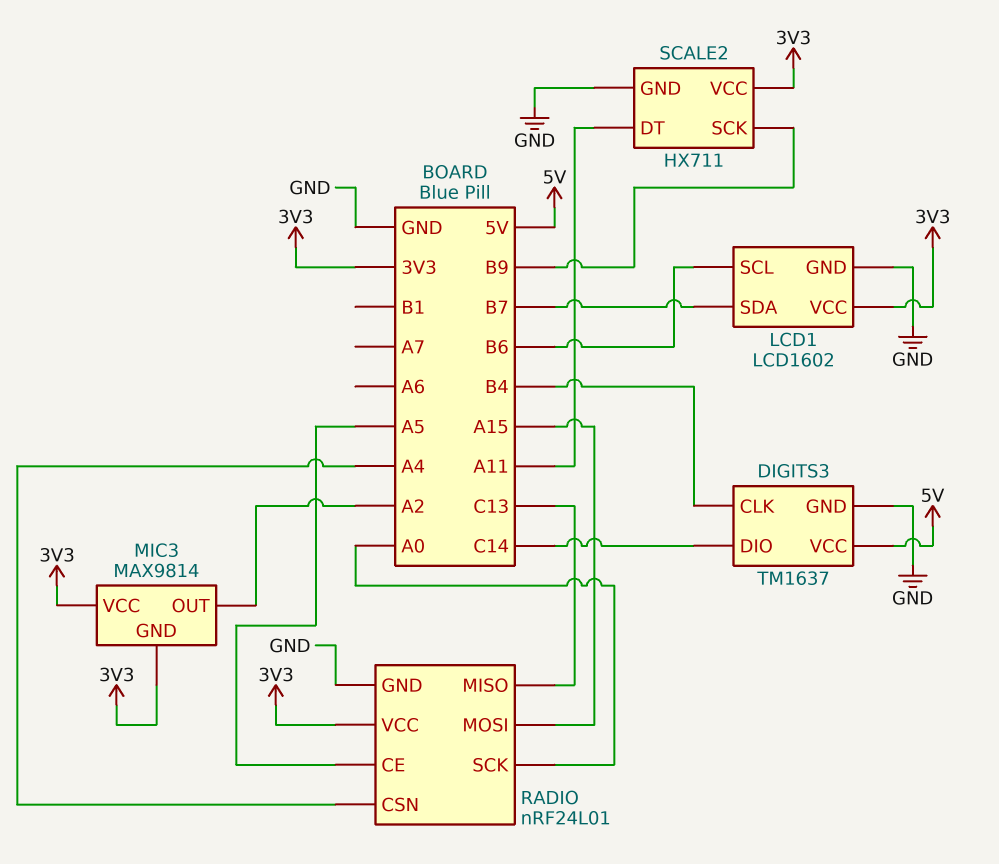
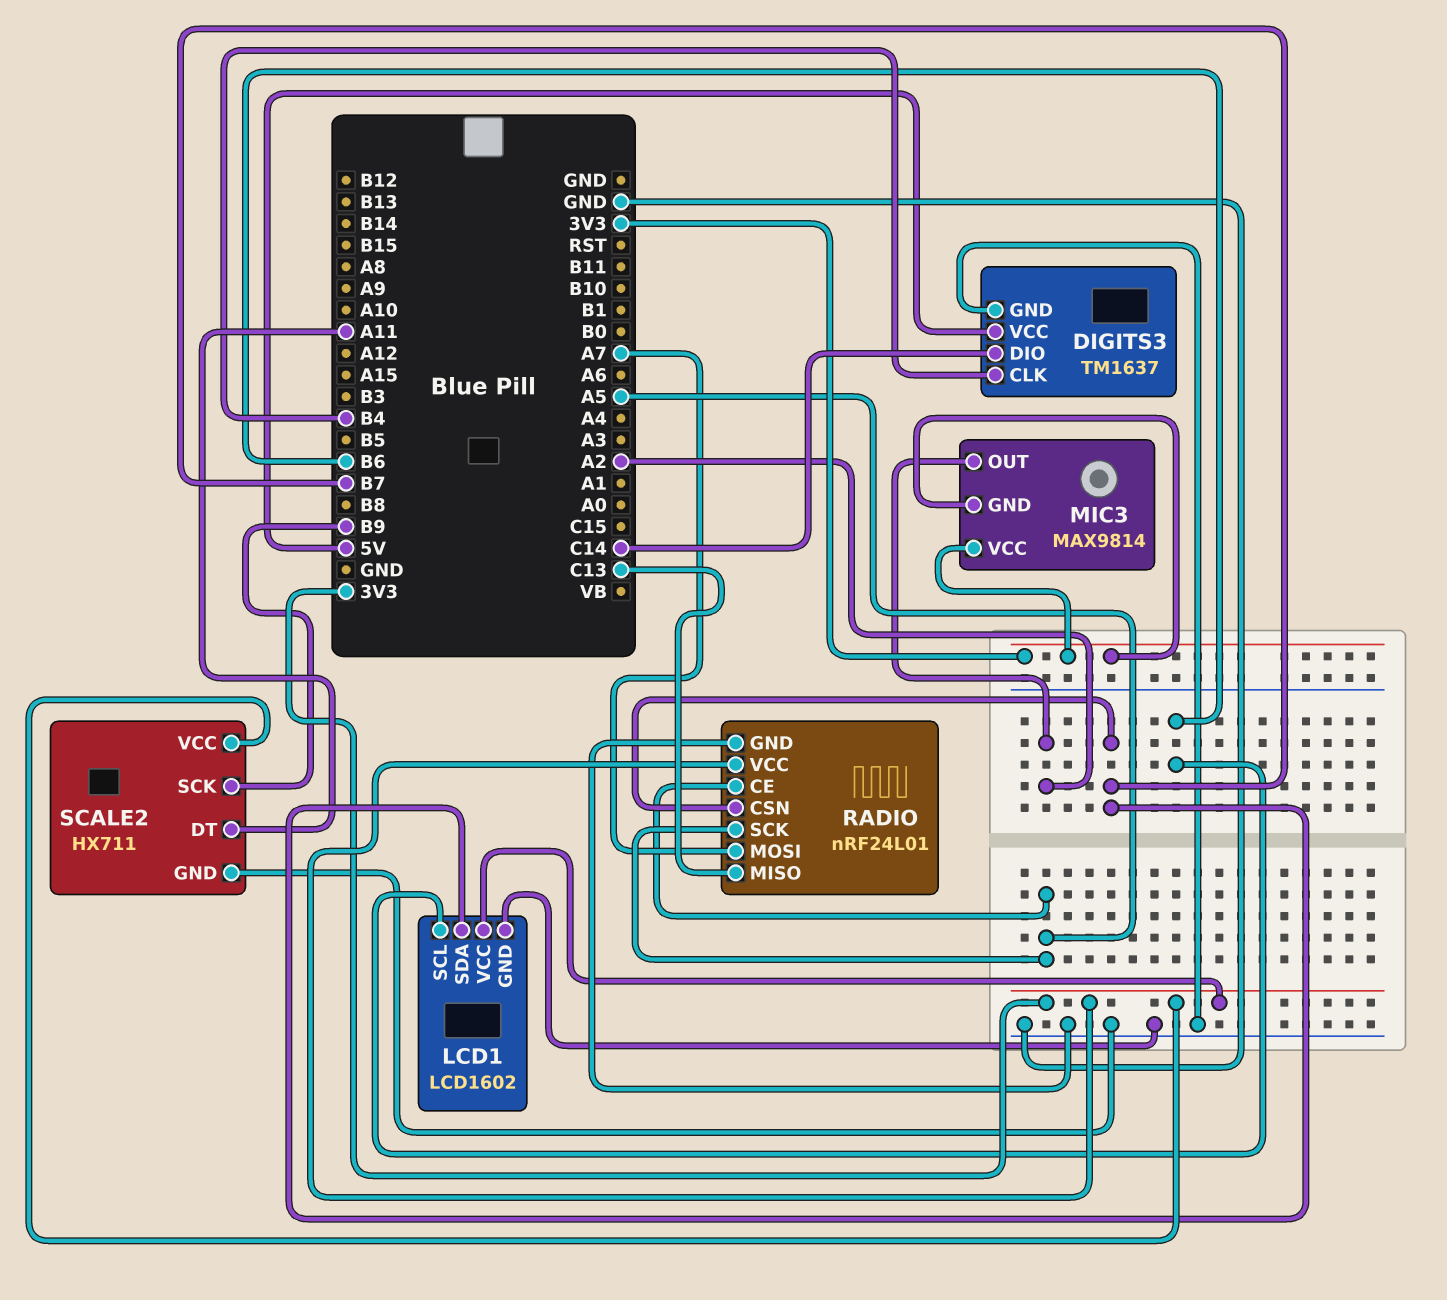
RADIO pin CSN: A4 -> B7
RADIO pin MOSI: A15 -> A7
RADIO pin SCK: A0 -> A5

